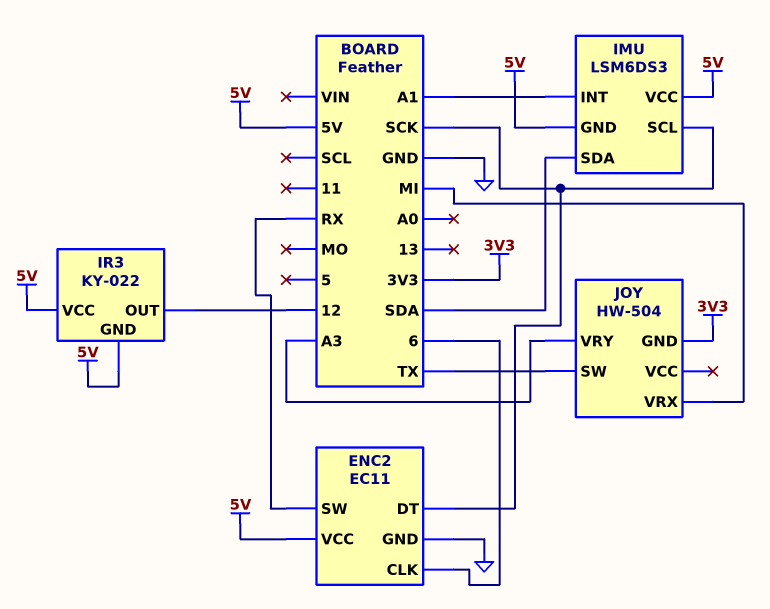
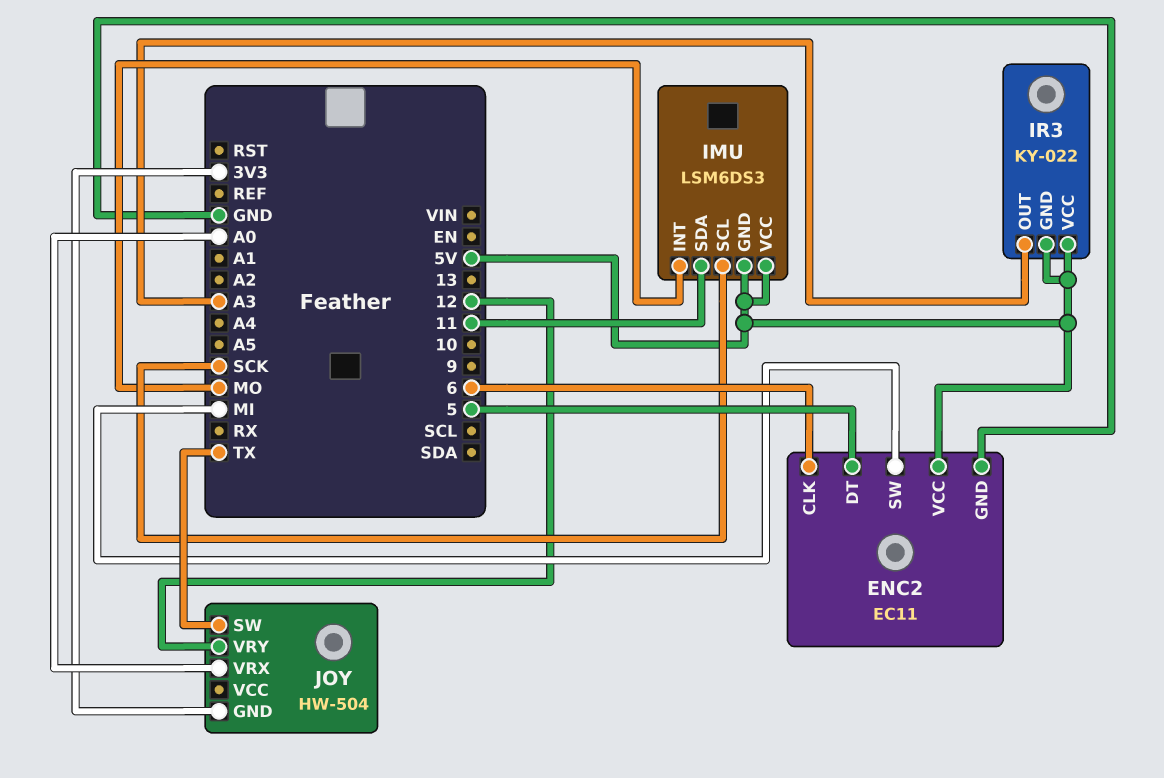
ENC2 pin DT: SCK -> 5
ENC2 pin SW: RX -> MI
IMU pin INT: A1 -> MO
IMU pin SDA: SDA -> 11
IR3 pin OUT: 12 -> A3
JOY pin VRX: MI -> A0
JOY pin VRY: A3 -> 12

